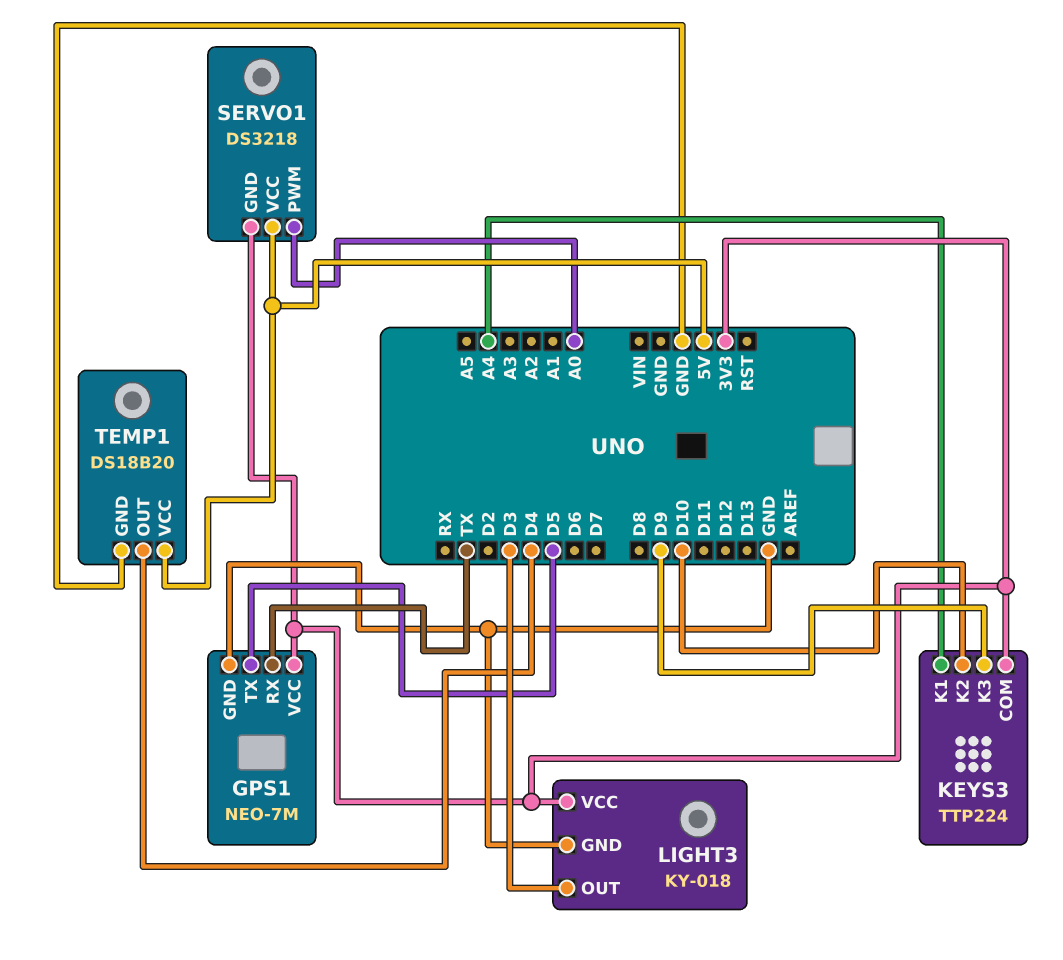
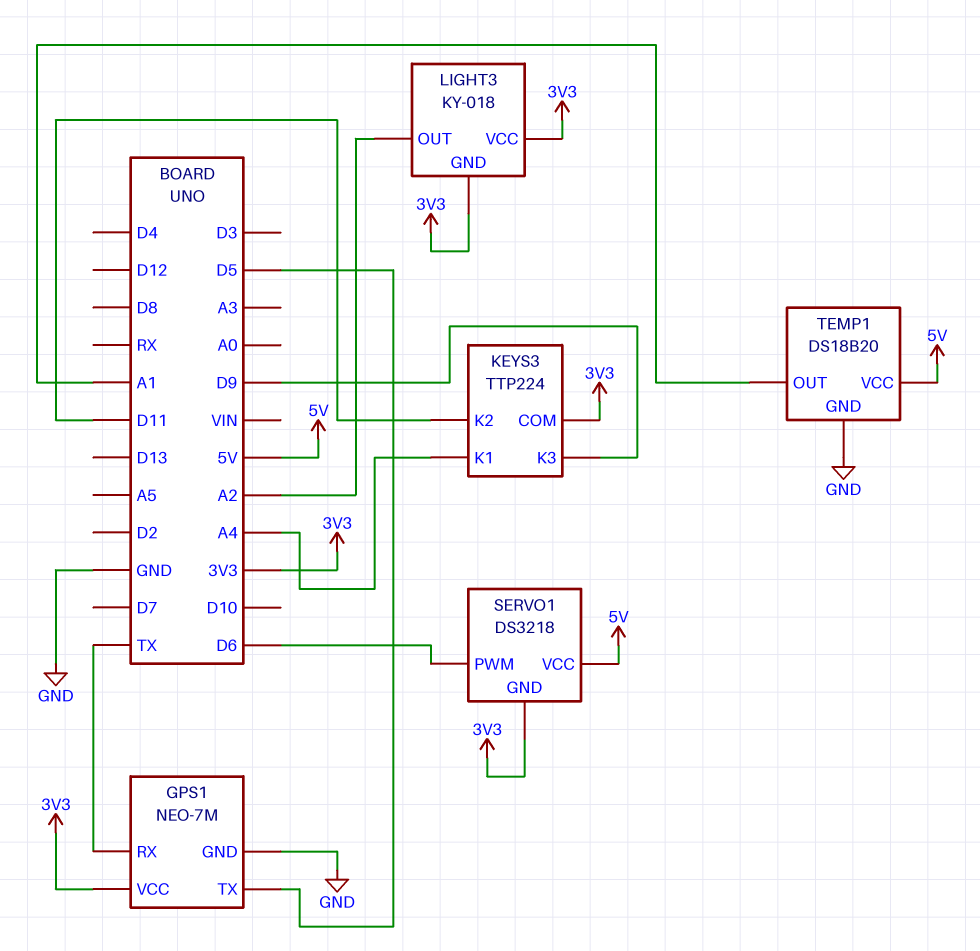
KEYS3 pin K2: D10 -> D11
LIGHT3 pin GND: GND -> 3V3
LIGHT3 pin OUT: D3 -> A2
SERVO1 pin PWM: A0 -> D6
TEMP1 pin OUT: D4 -> A1

